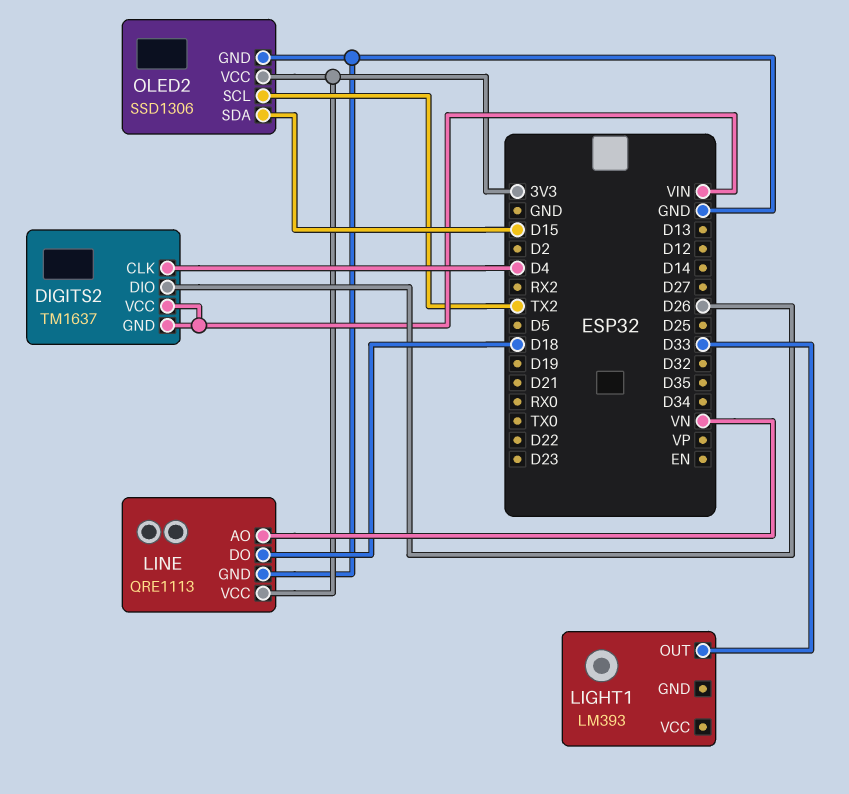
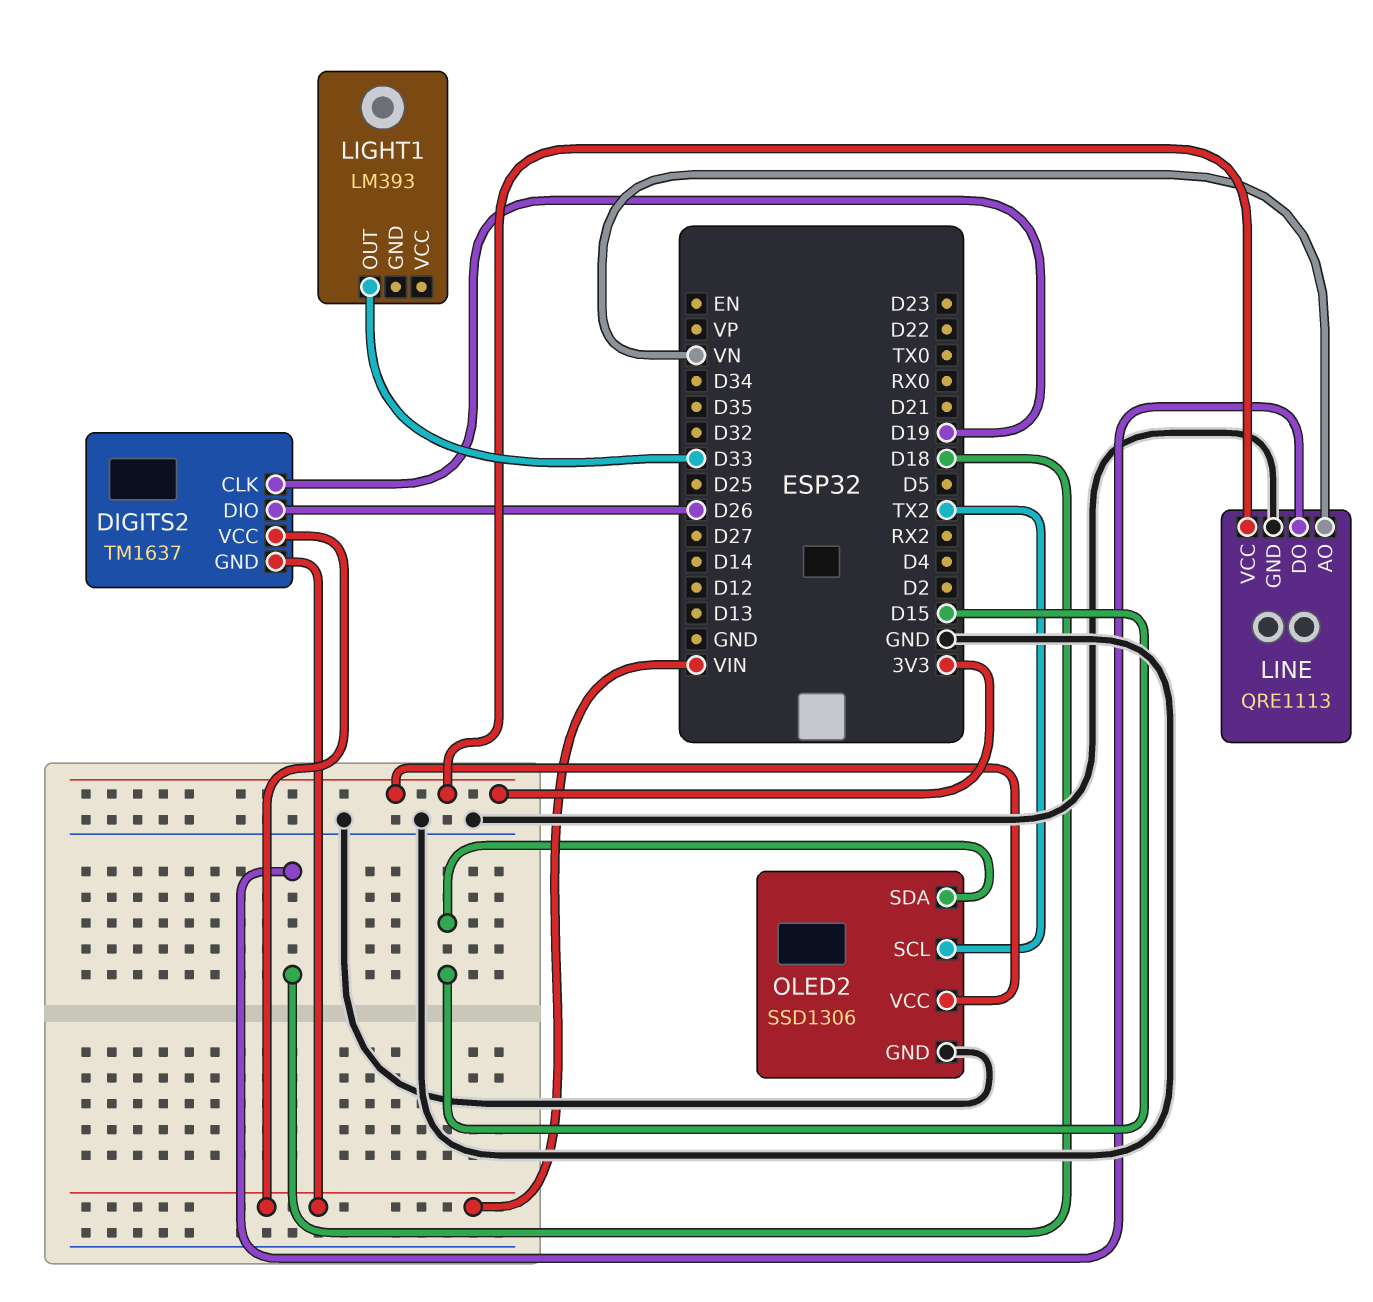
DIGITS2 pin CLK: D4 -> D19

